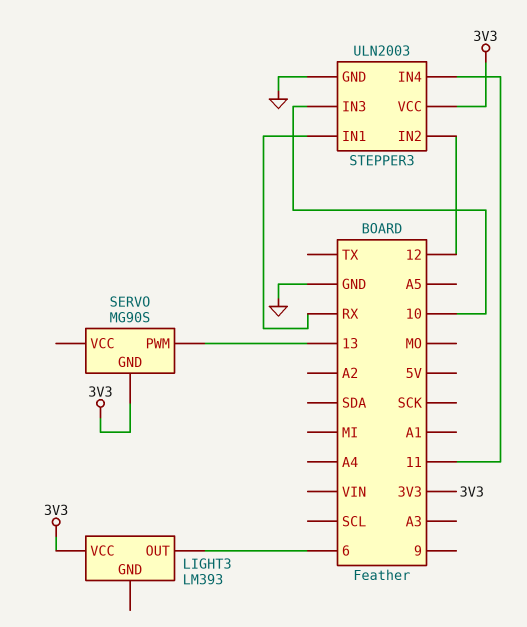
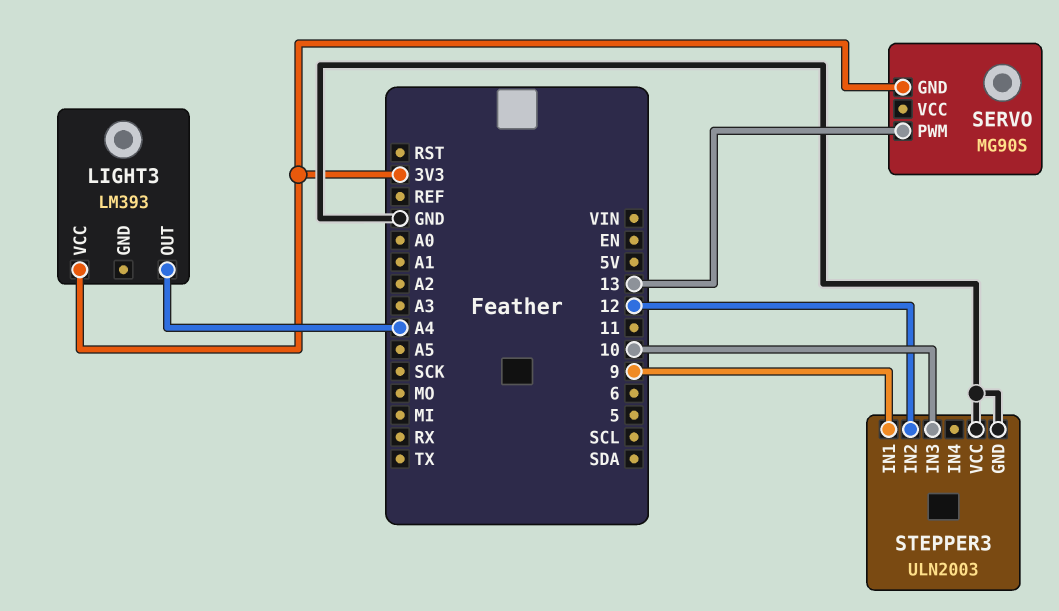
LIGHT3 pin OUT: 6 -> A4
STEPPER3 pin IN1: RX -> 9
STEPPER3 pin IN4: 11 -> none
STEPPER3 pin VCC: 3V3 -> GND

